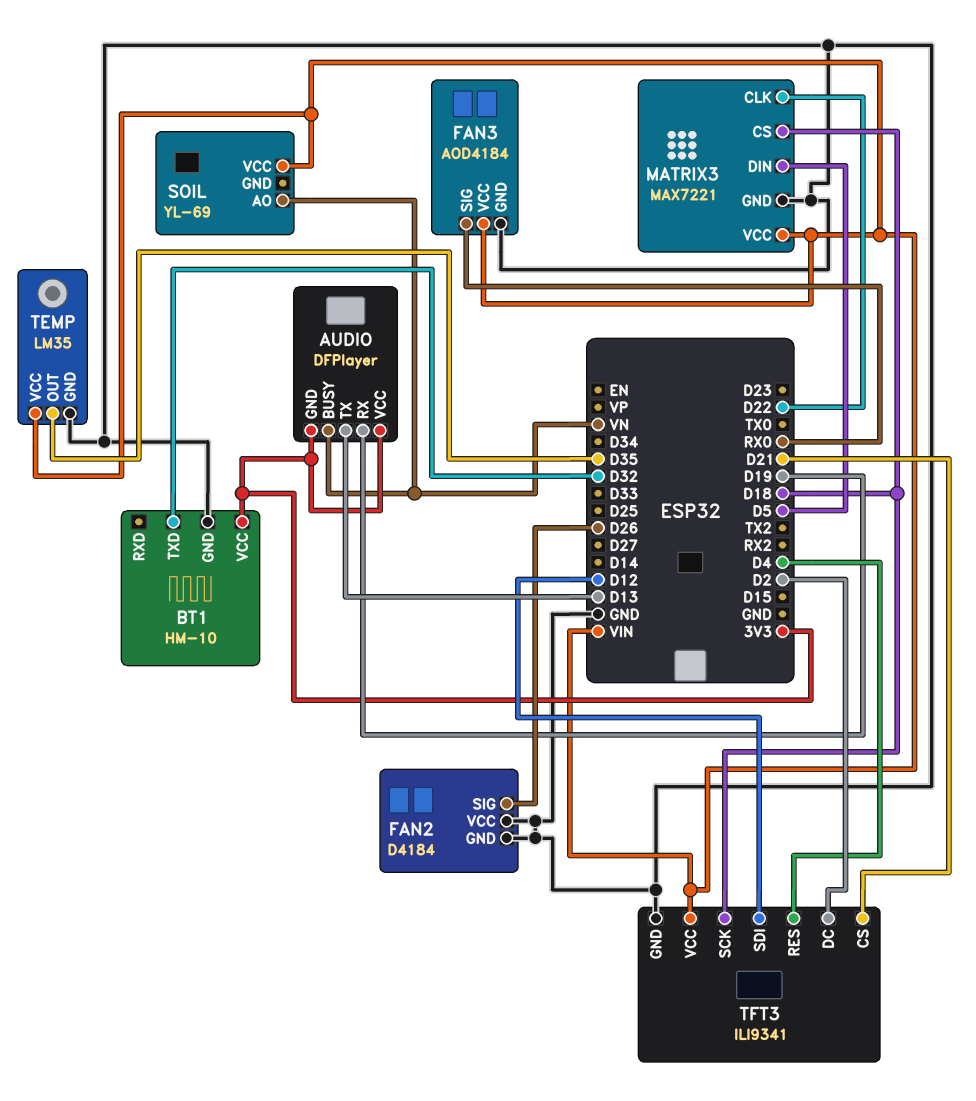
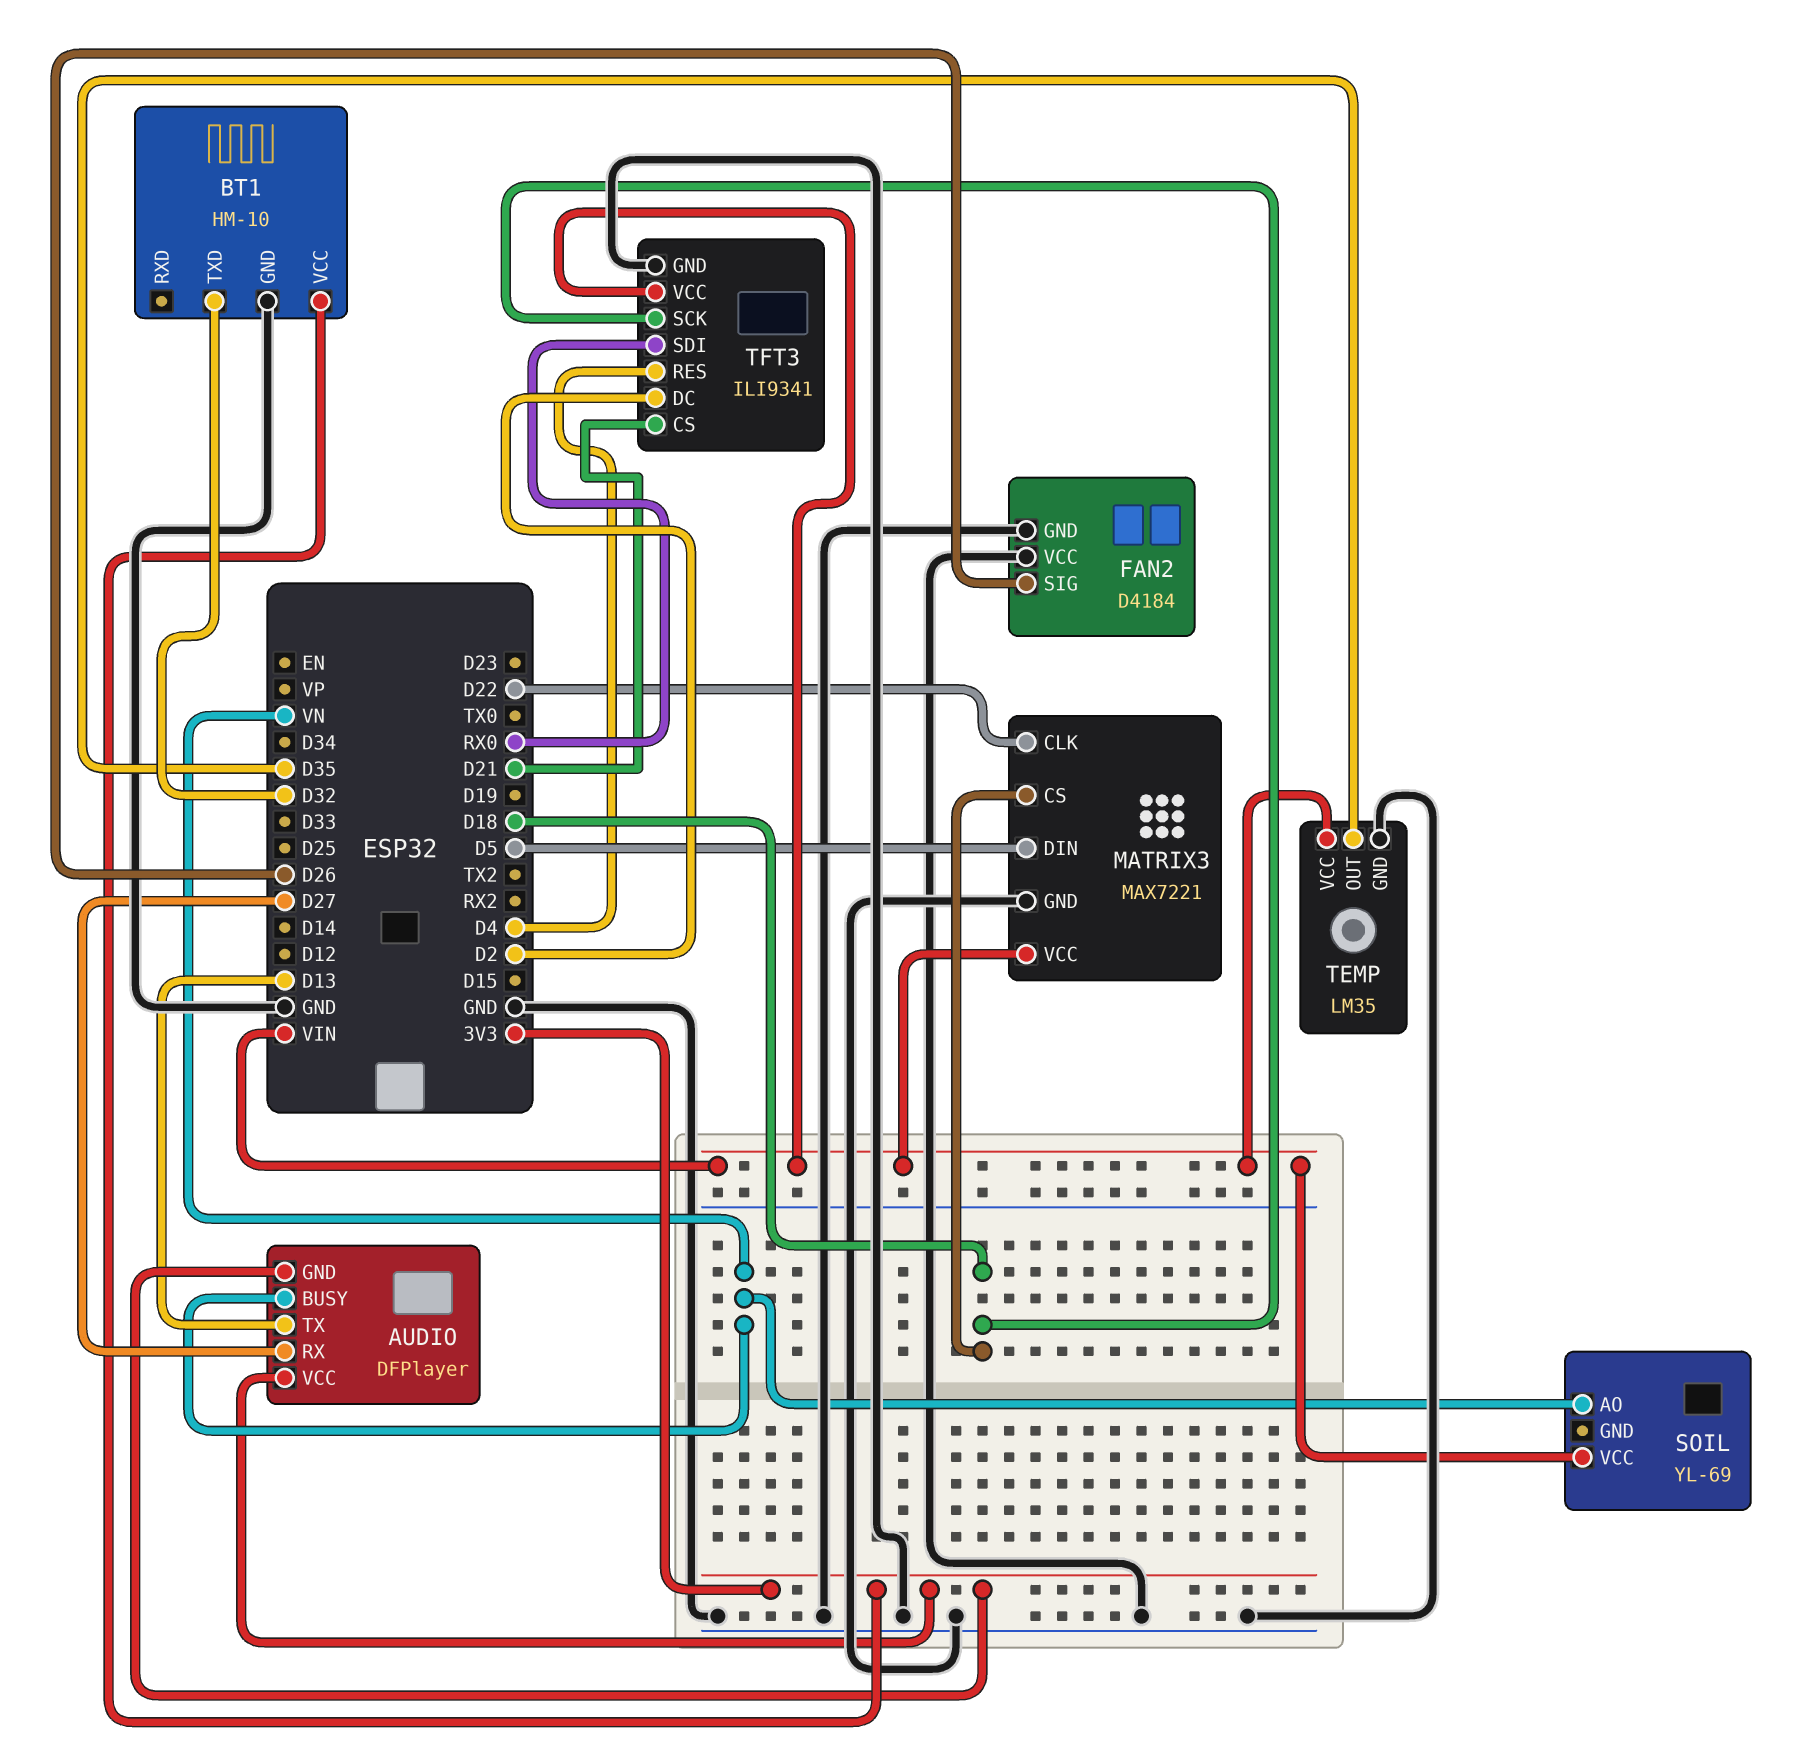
AUDIO pin RX: D19 -> D27
FAN3: AOD4184 -> none
FAN3 pin GND: GND -> none
FAN3 pin SIG: RX0 -> none
FAN3 pin VCC: VIN -> none
TFT3 pin SDI: D12 -> RX0

